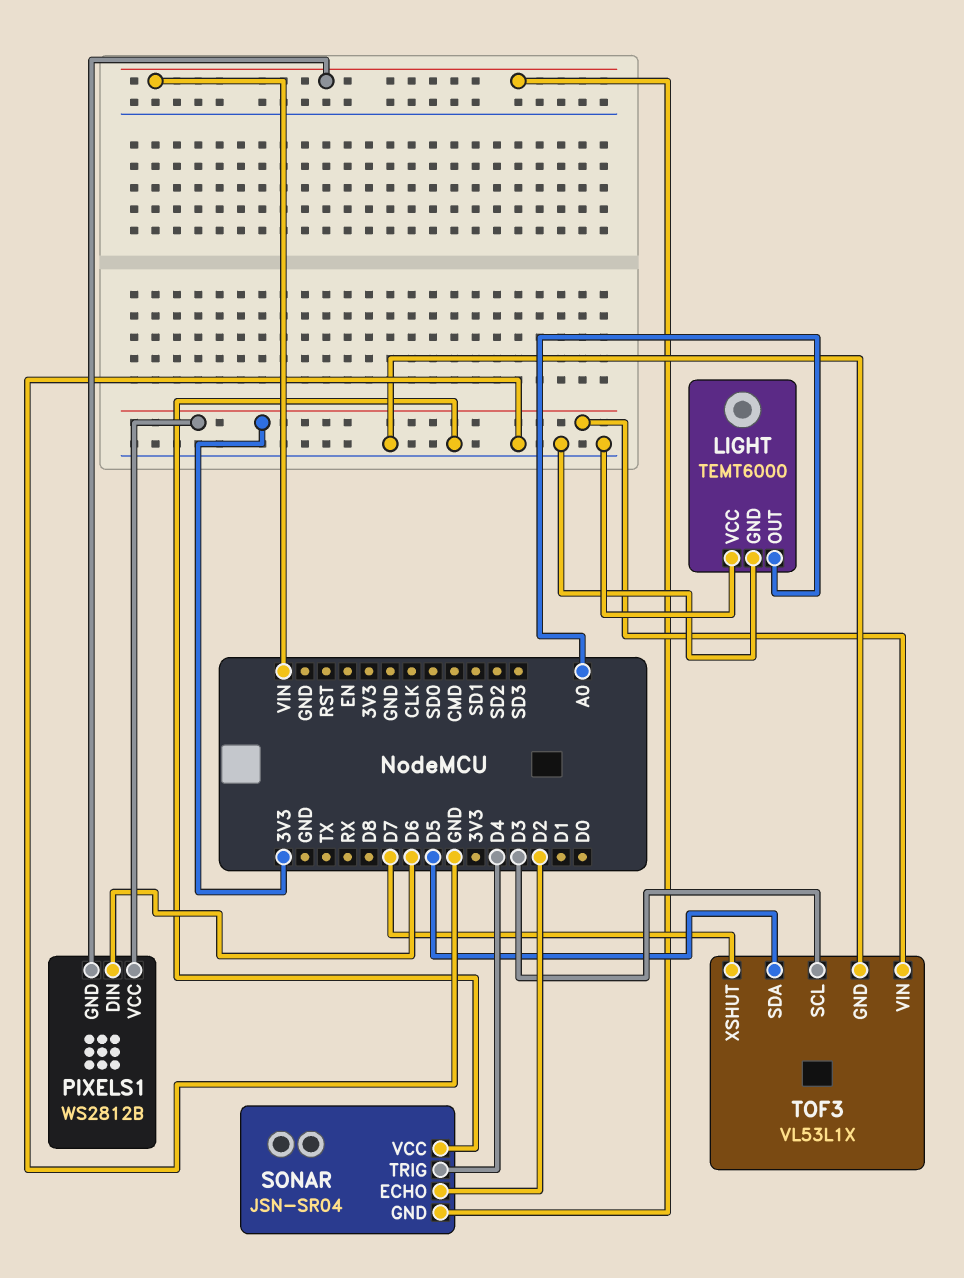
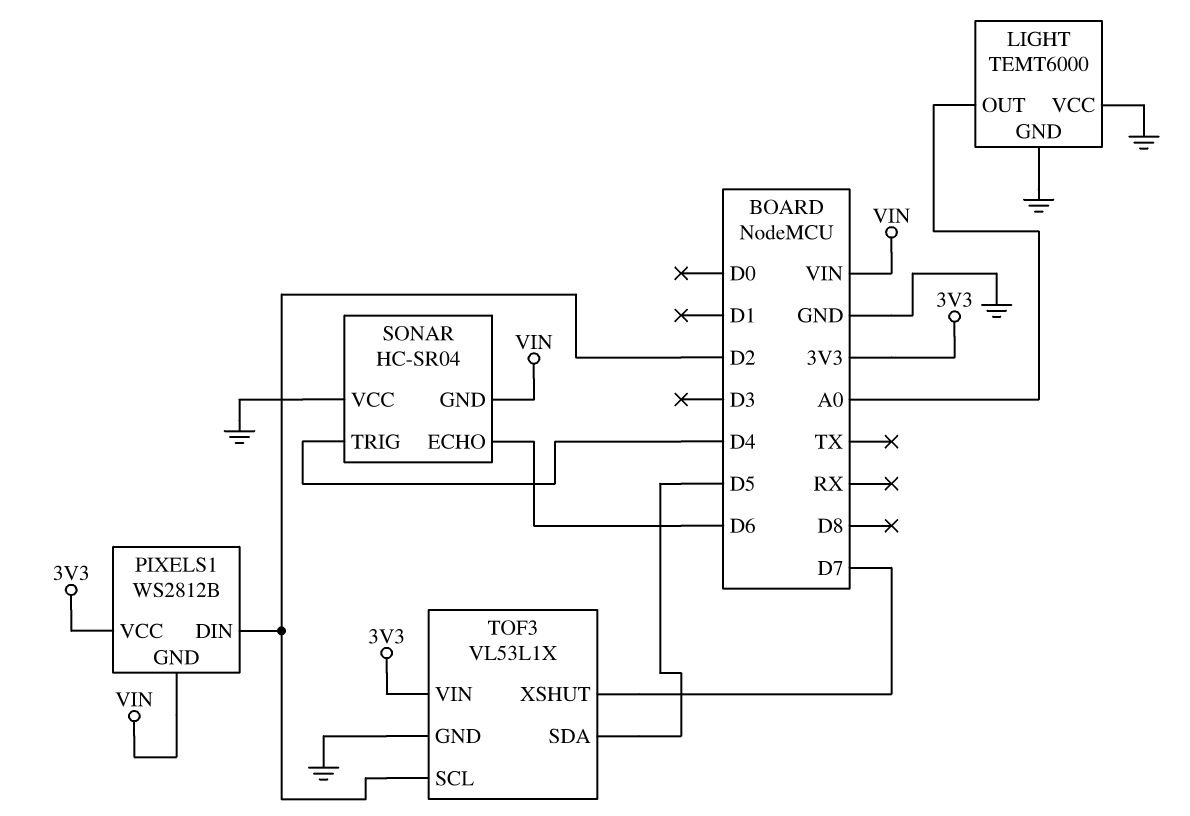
PIXELS1 pin DIN: D6 -> D2
SONAR: JSN-SR04 -> HC-SR04
SONAR pin ECHO: D2 -> D6
TOF3 pin SCL: D3 -> D2

